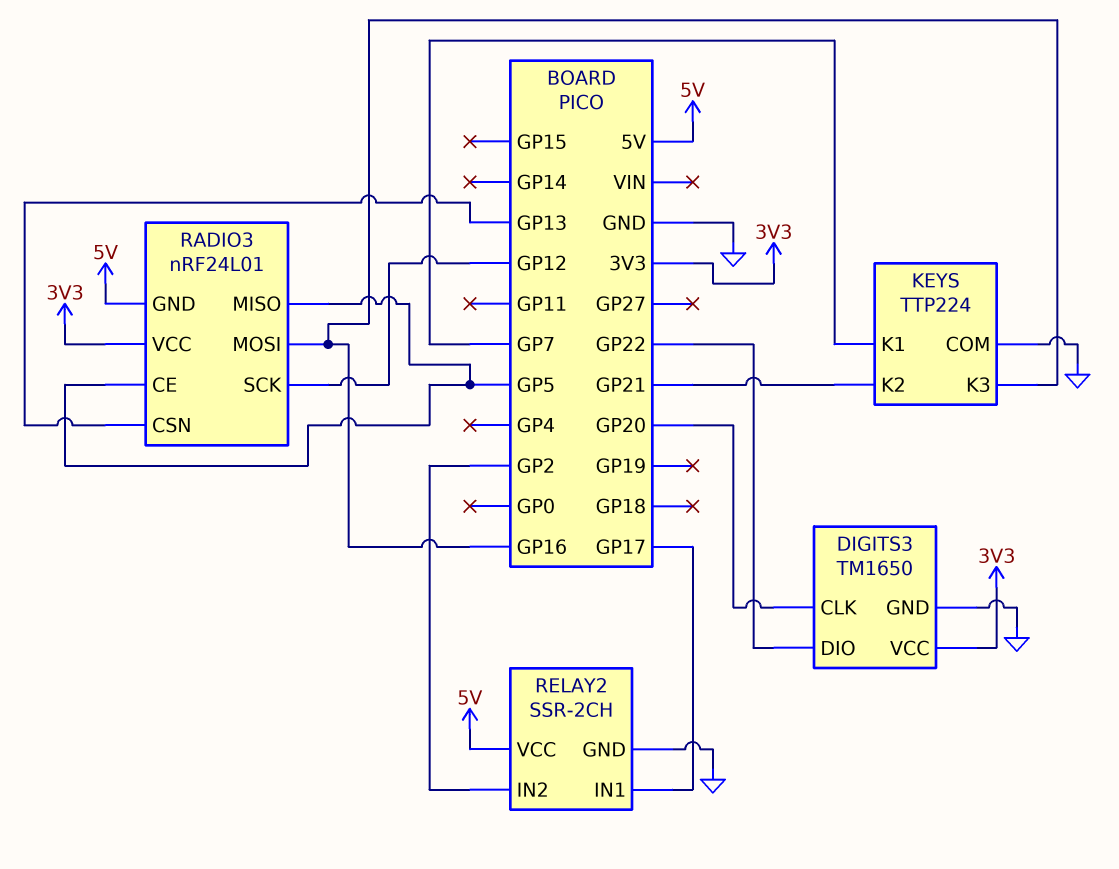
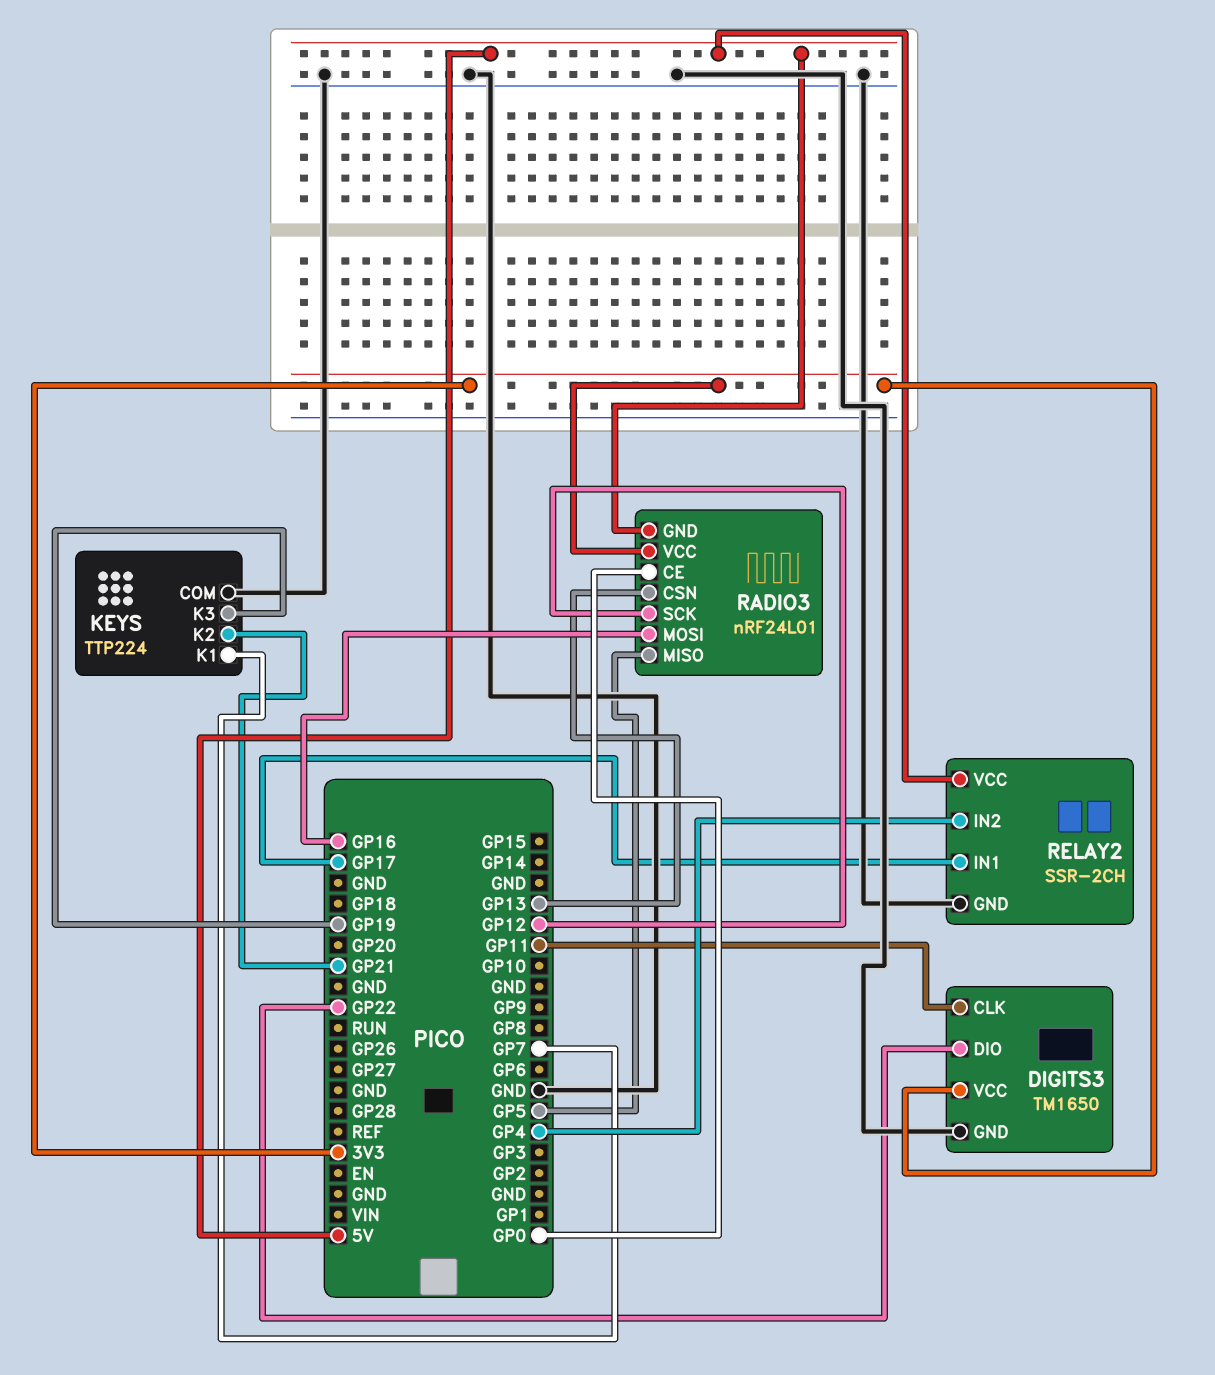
DIGITS3 pin CLK: GP20 -> GP11
KEYS pin K3: GP16 -> GP19
RADIO3 pin CE: GP5 -> GP0
RELAY2 pin IN2: GP2 -> GP4

